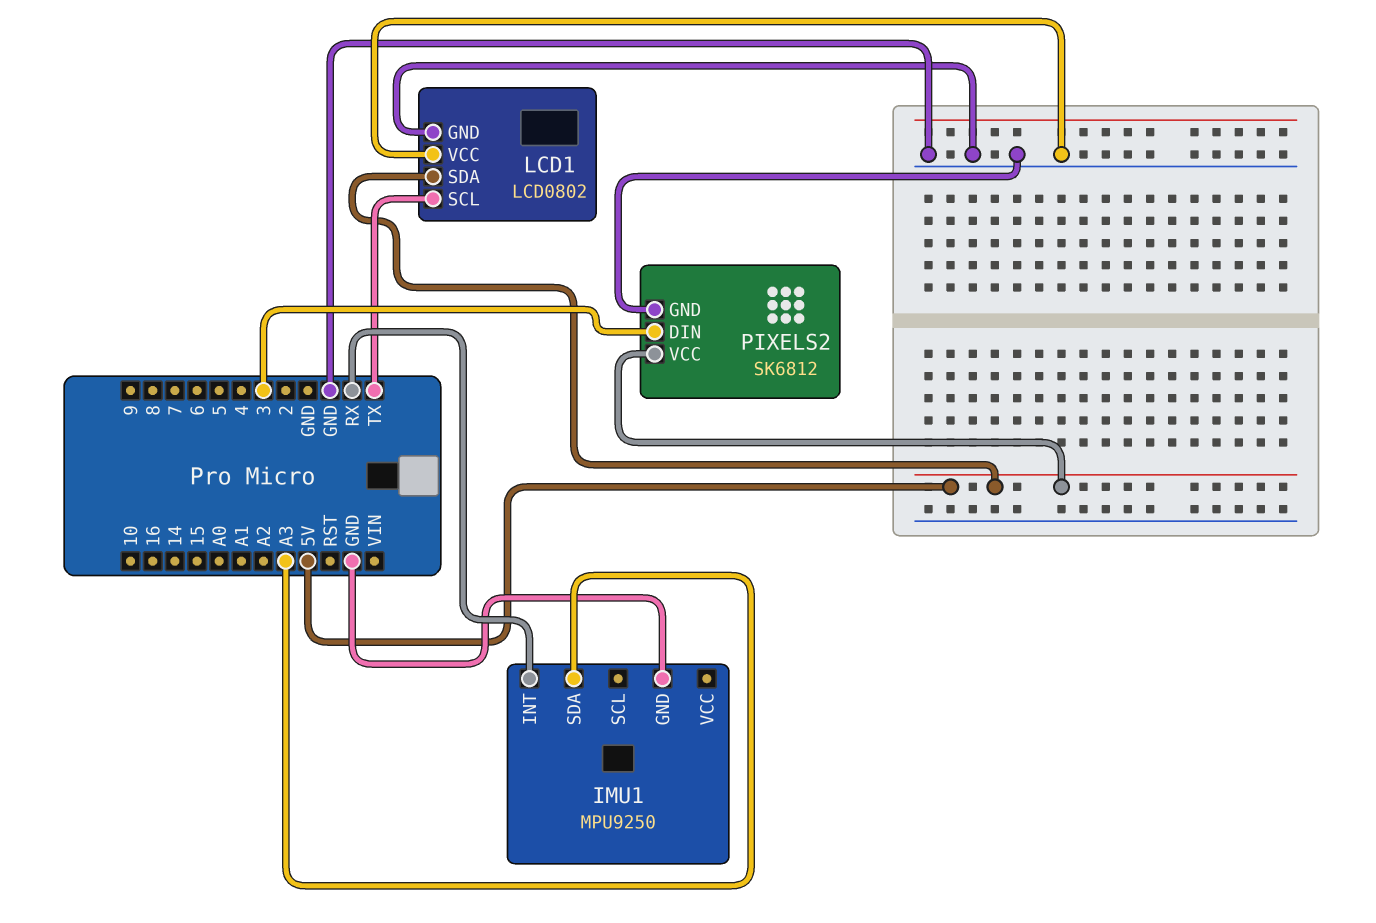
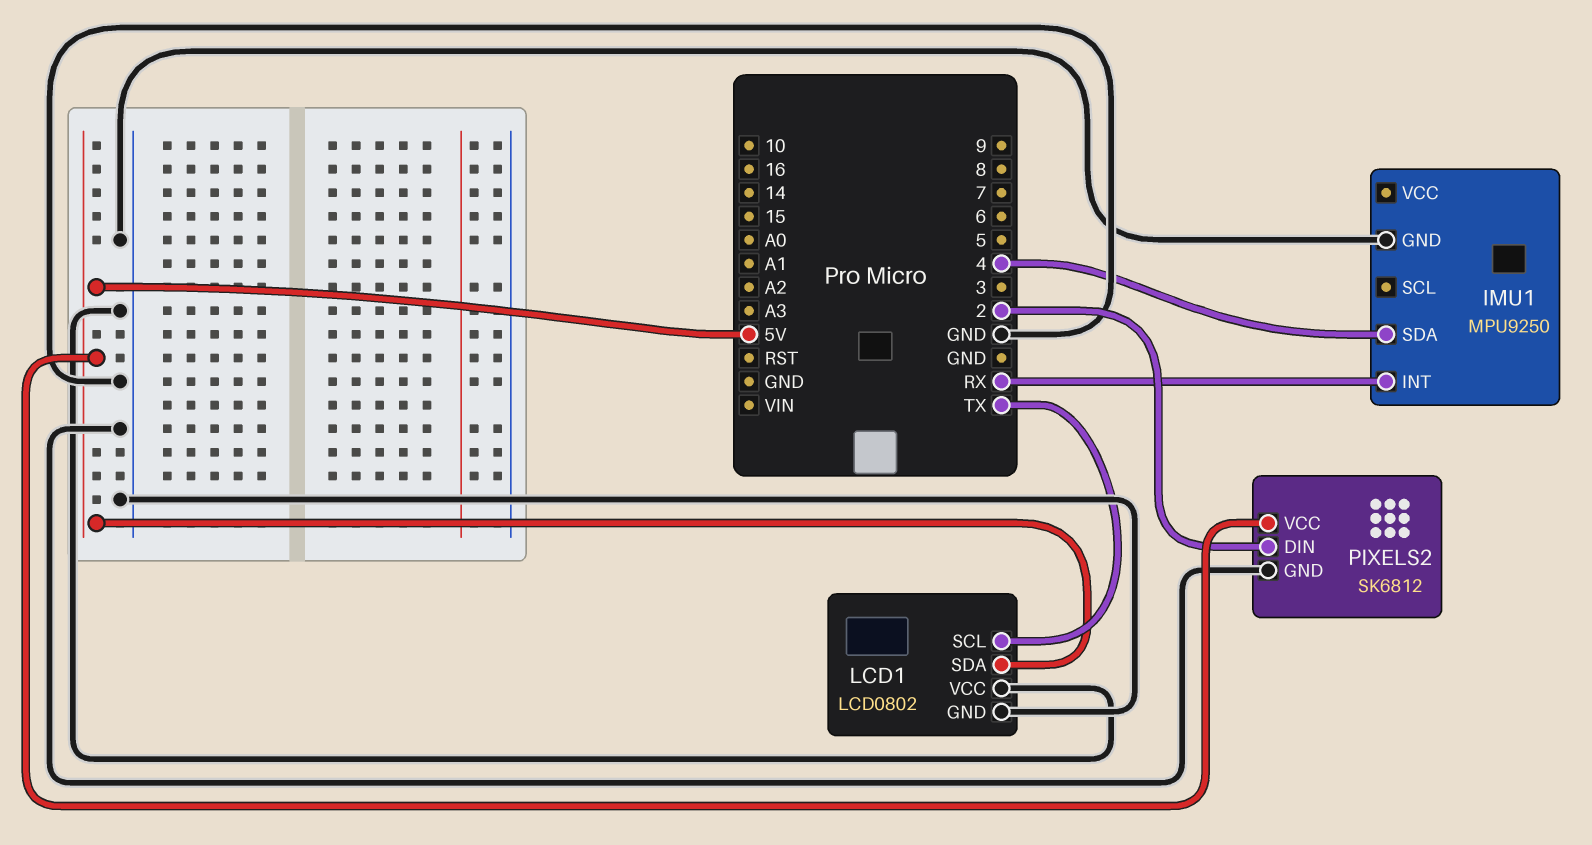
IMU1 pin SDA: A3 -> 4
PIXELS2 pin DIN: 3 -> 2

